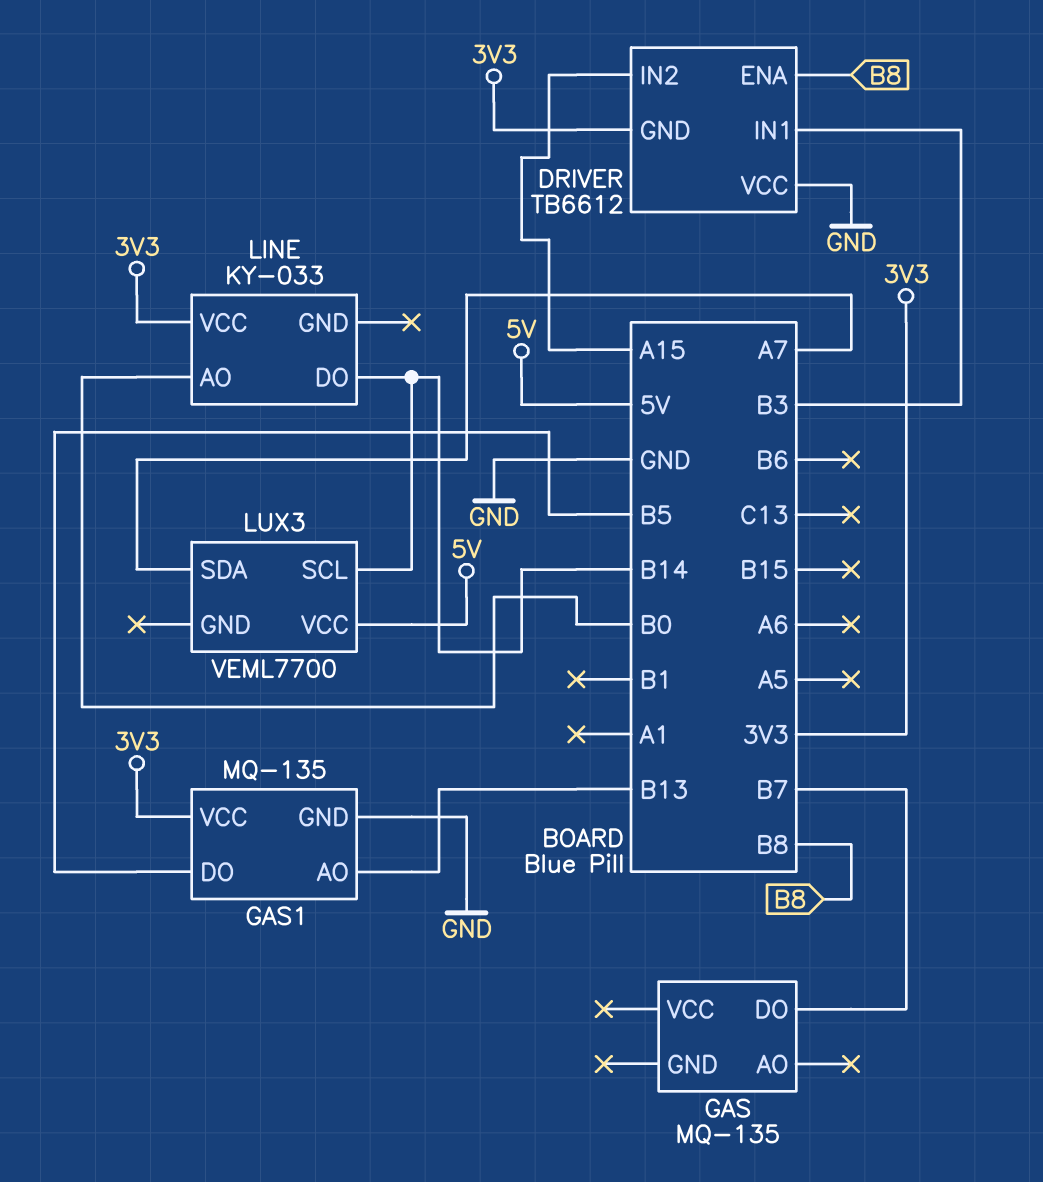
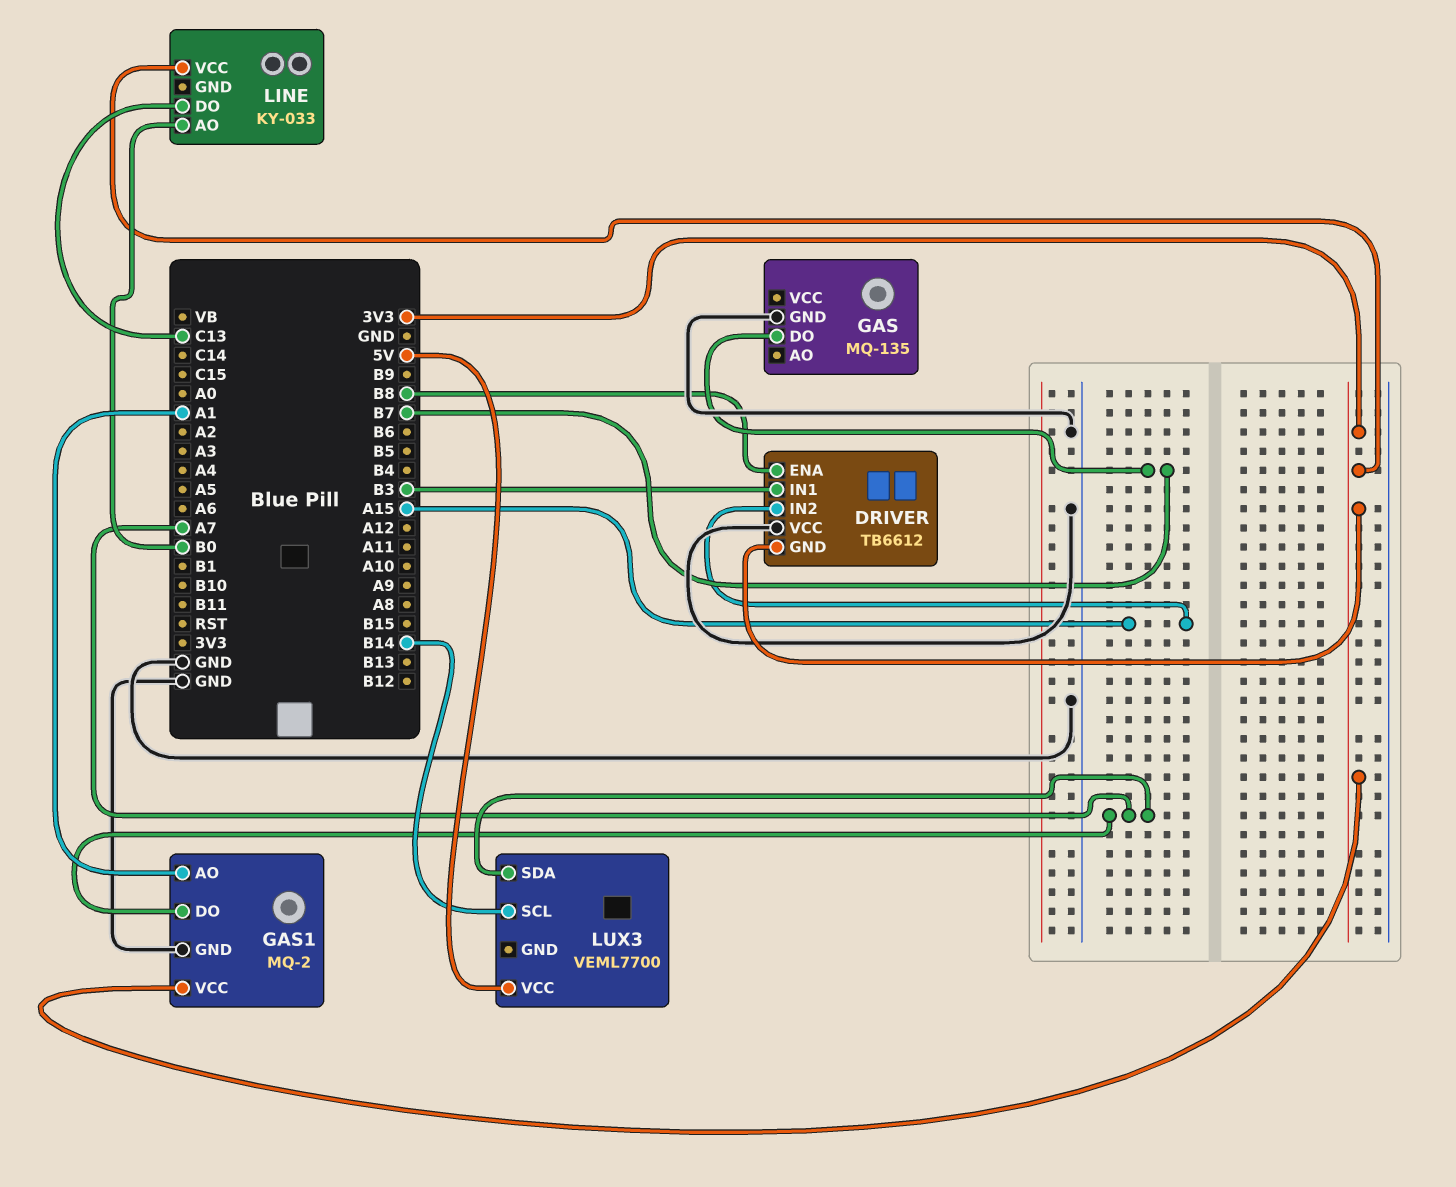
GAS pin GND: none -> GND
GAS1: MQ-135 -> MQ-2
GAS1 pin AO: B13 -> A1
GAS1 pin DO: B5 -> A7
LINE pin DO: B14 -> C13

